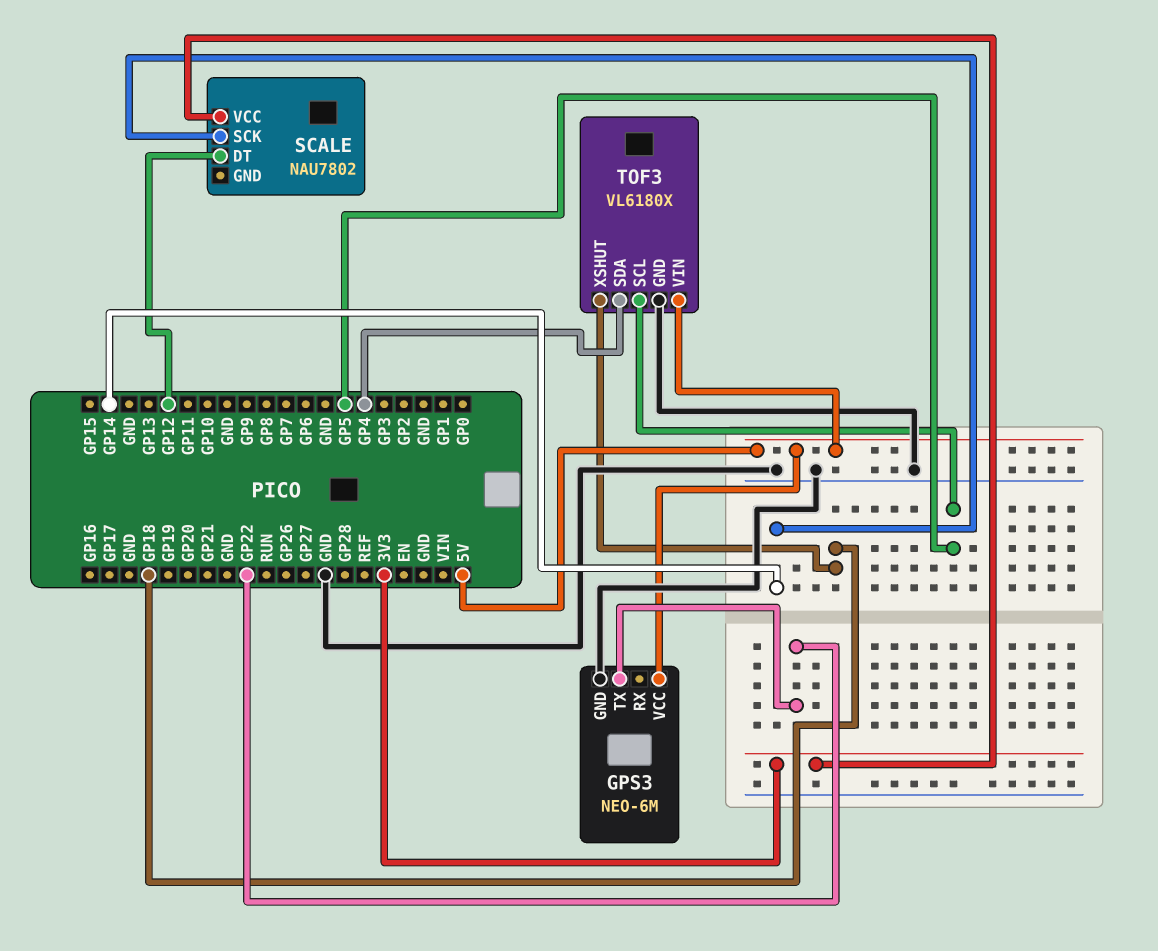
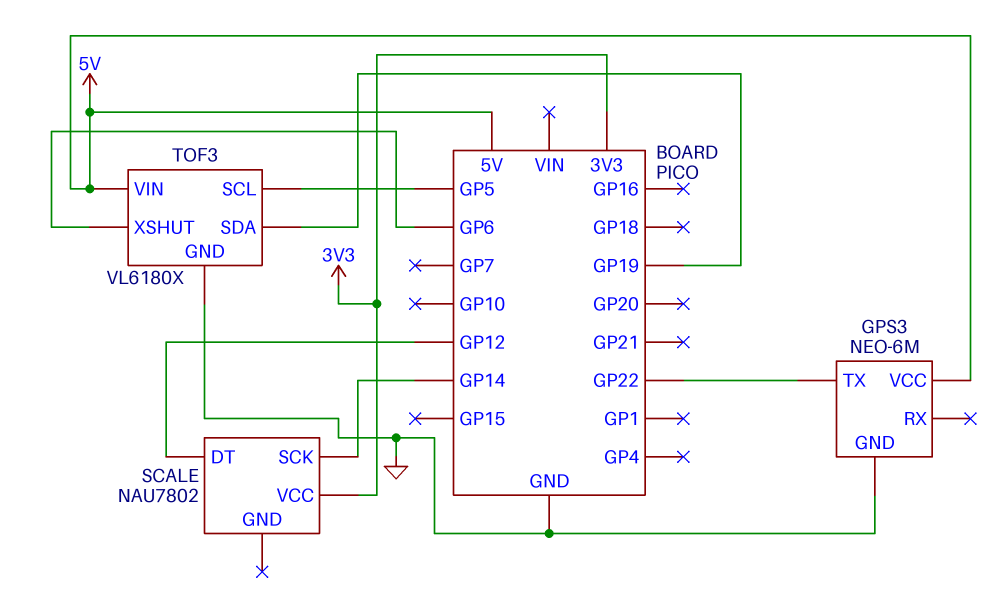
TOF3 pin SDA: GP4 -> GP19
TOF3 pin XSHUT: GP18 -> GP6

